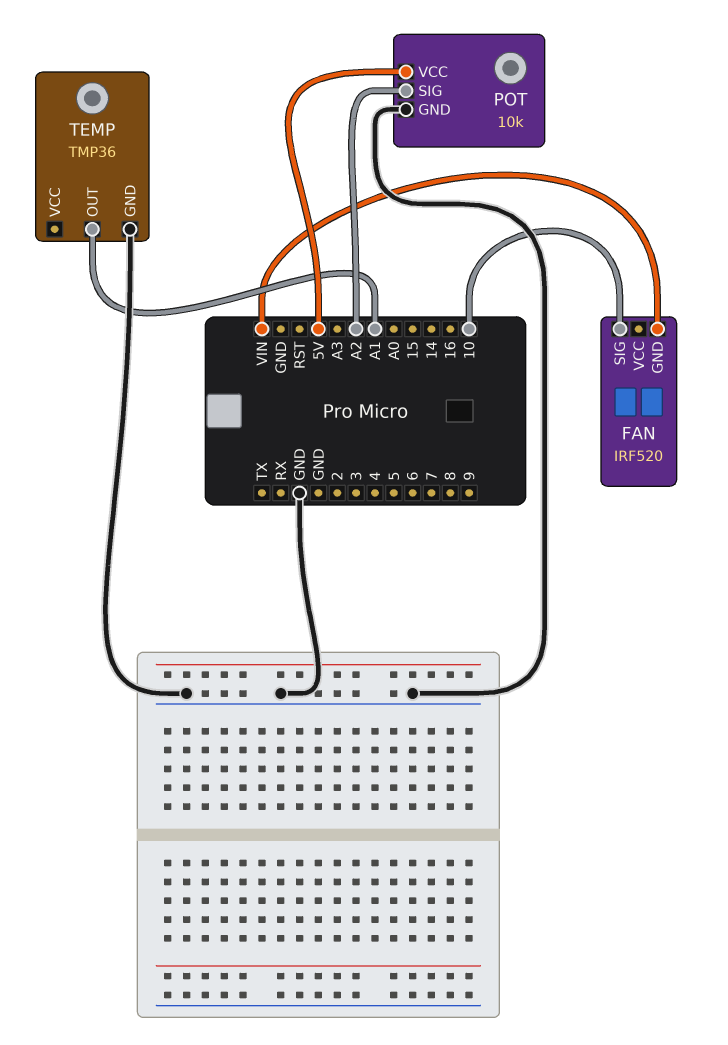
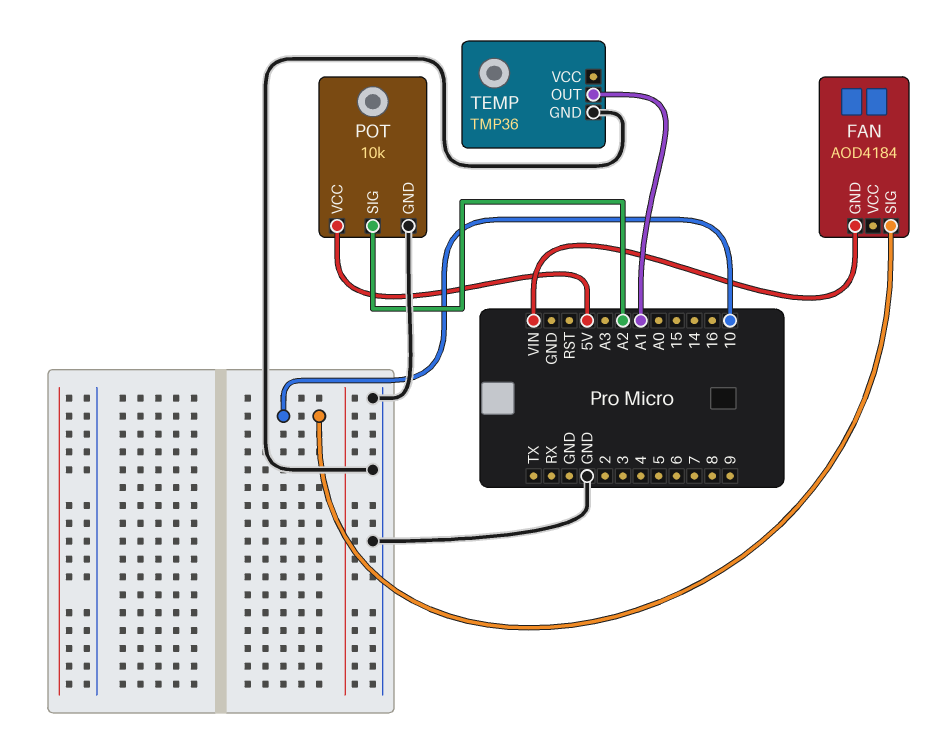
FAN: IRF520 -> AOD4184

